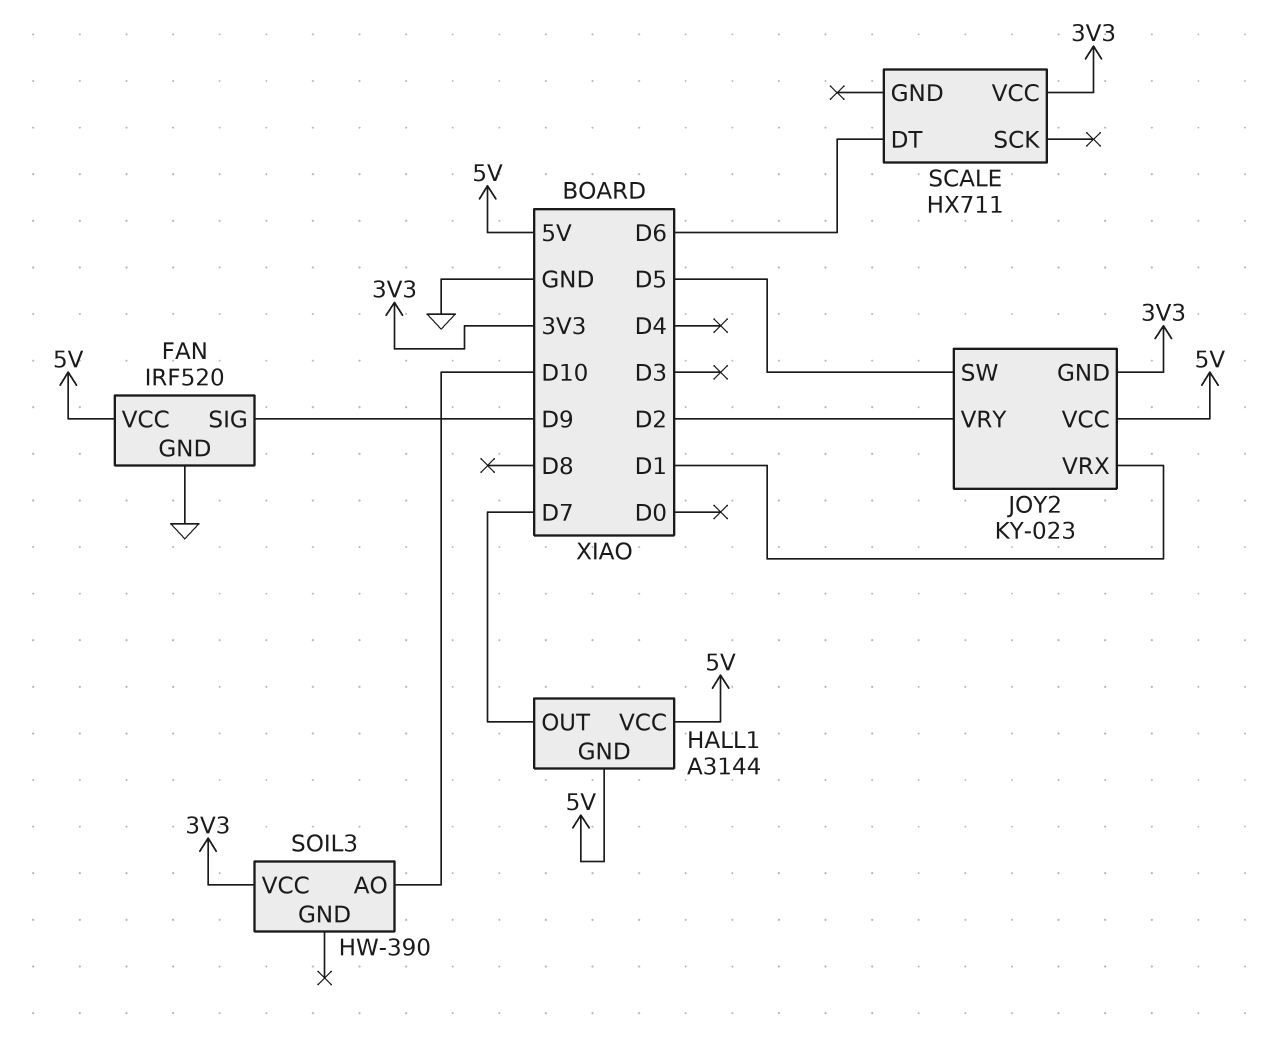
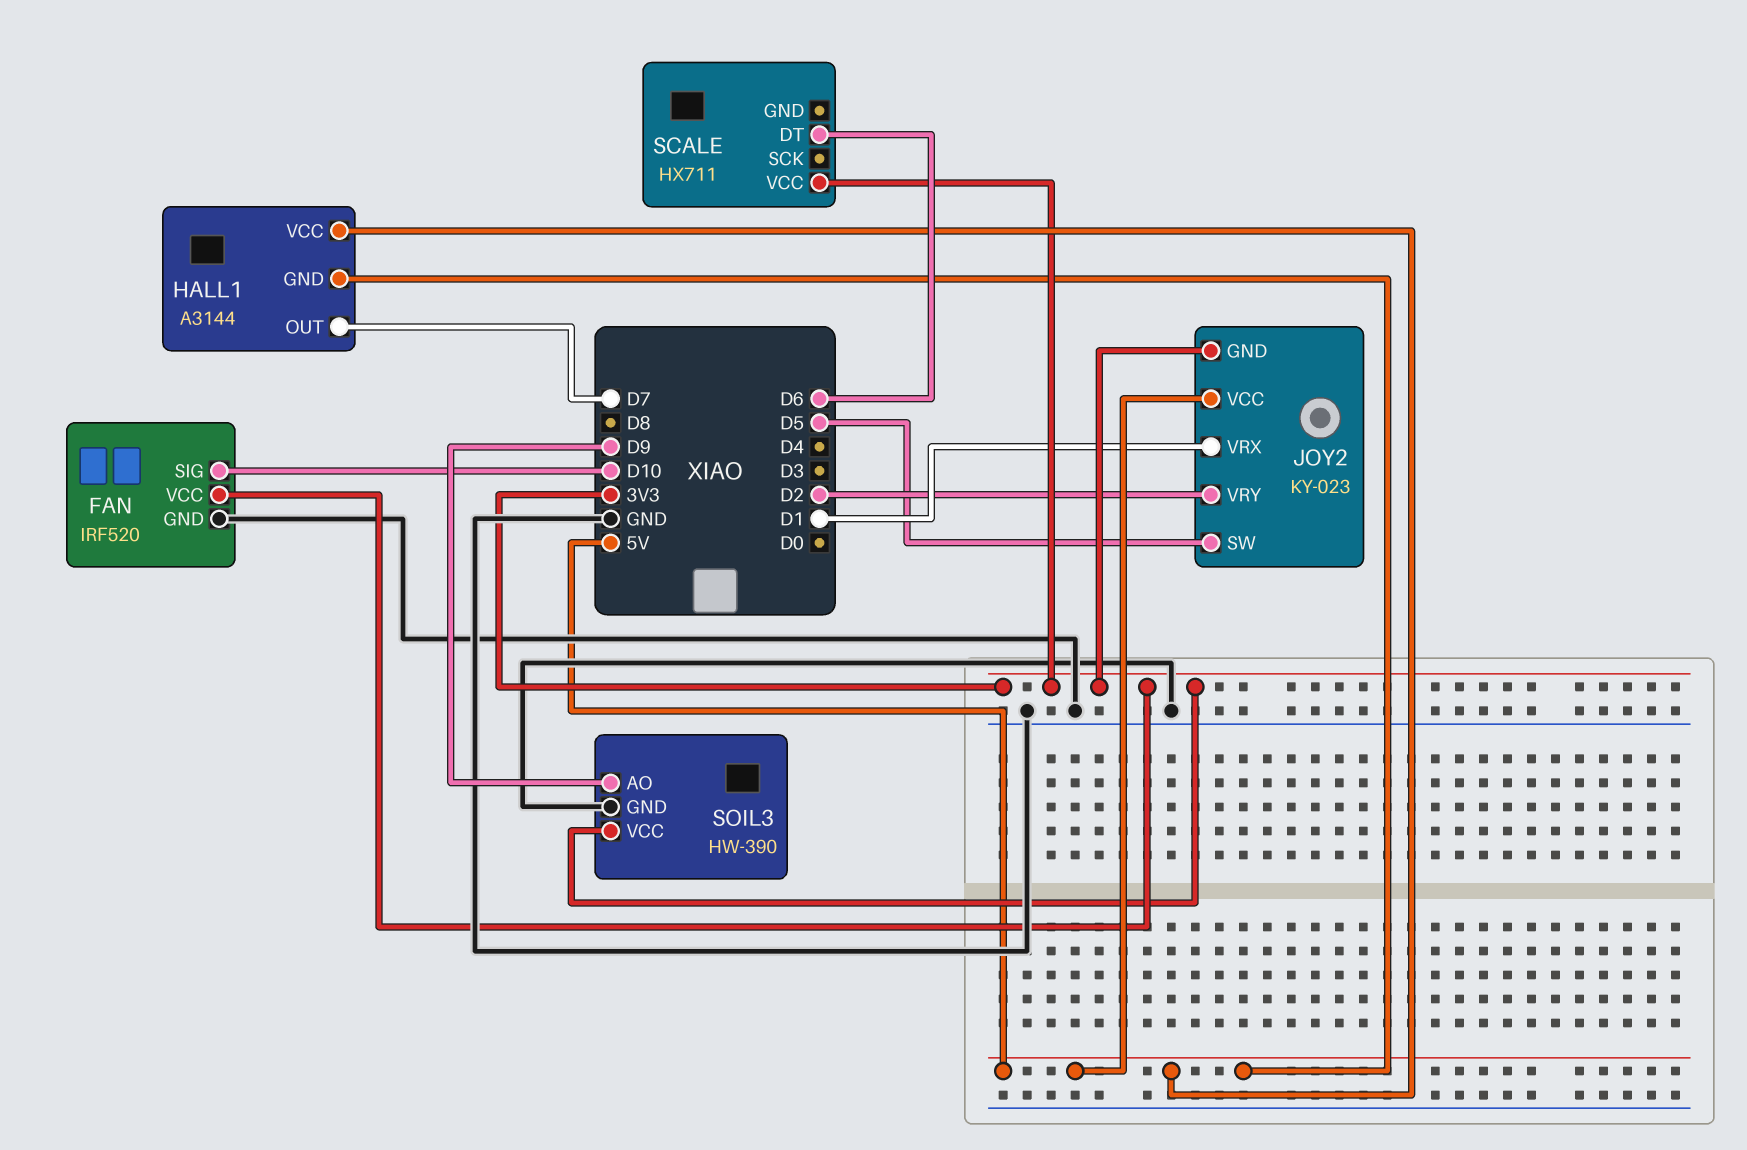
FAN pin SIG: D9 -> D10
FAN pin VCC: 5V -> 3V3
SOIL3 pin AO: D10 -> D9
SOIL3 pin GND: none -> GND

